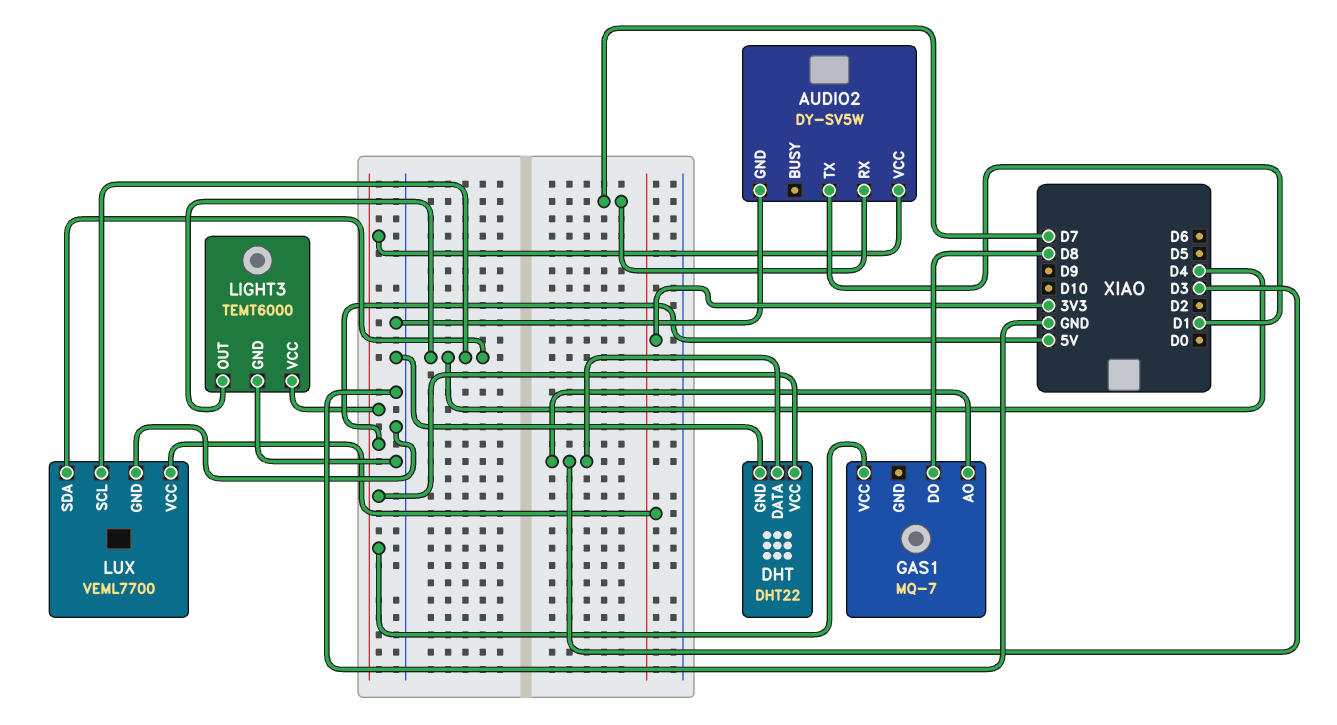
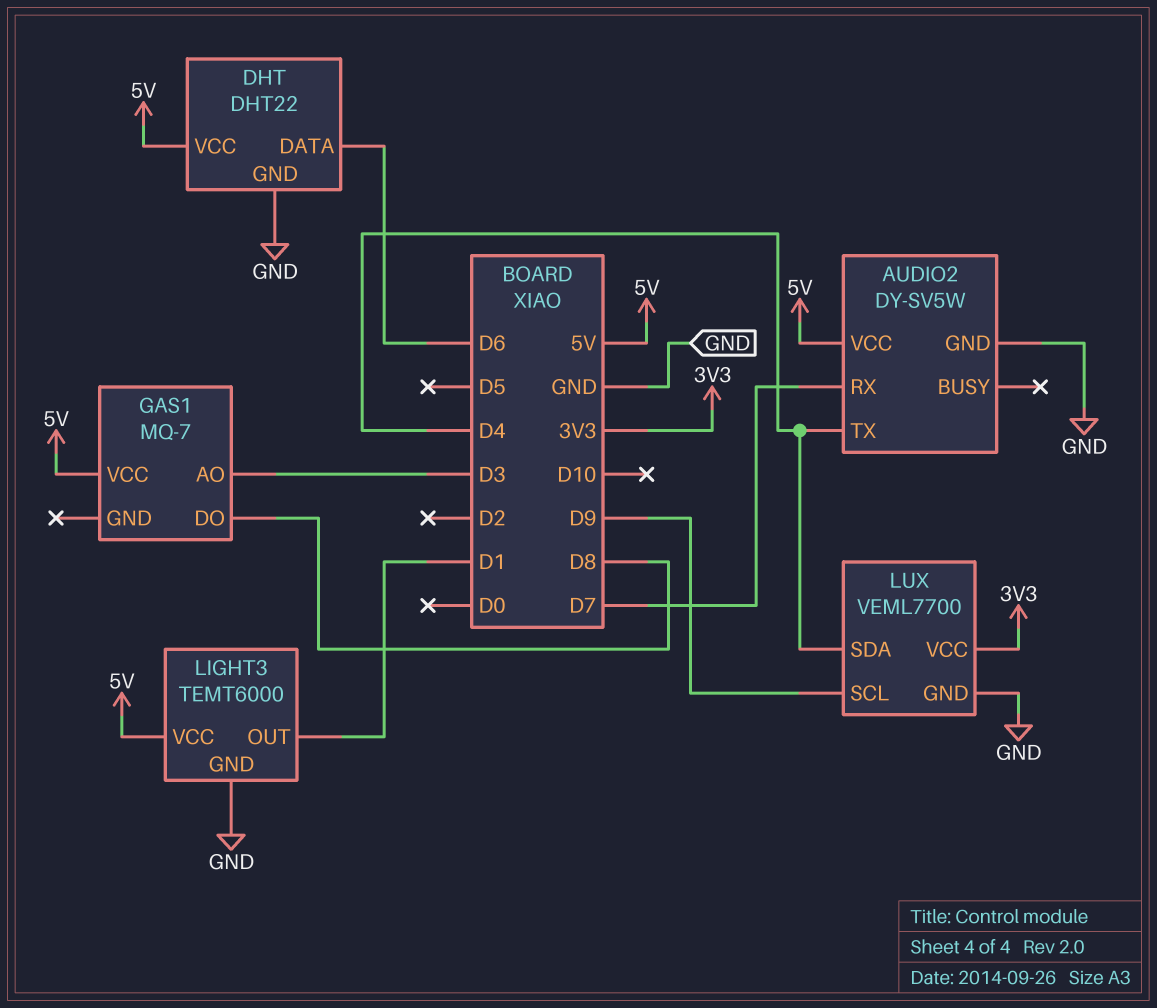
AUDIO2 pin TX: D1 -> D4
DHT pin DATA: D3 -> D6
LIGHT3 pin OUT: D4 -> D1
LUX pin SCL: D4 -> D9

